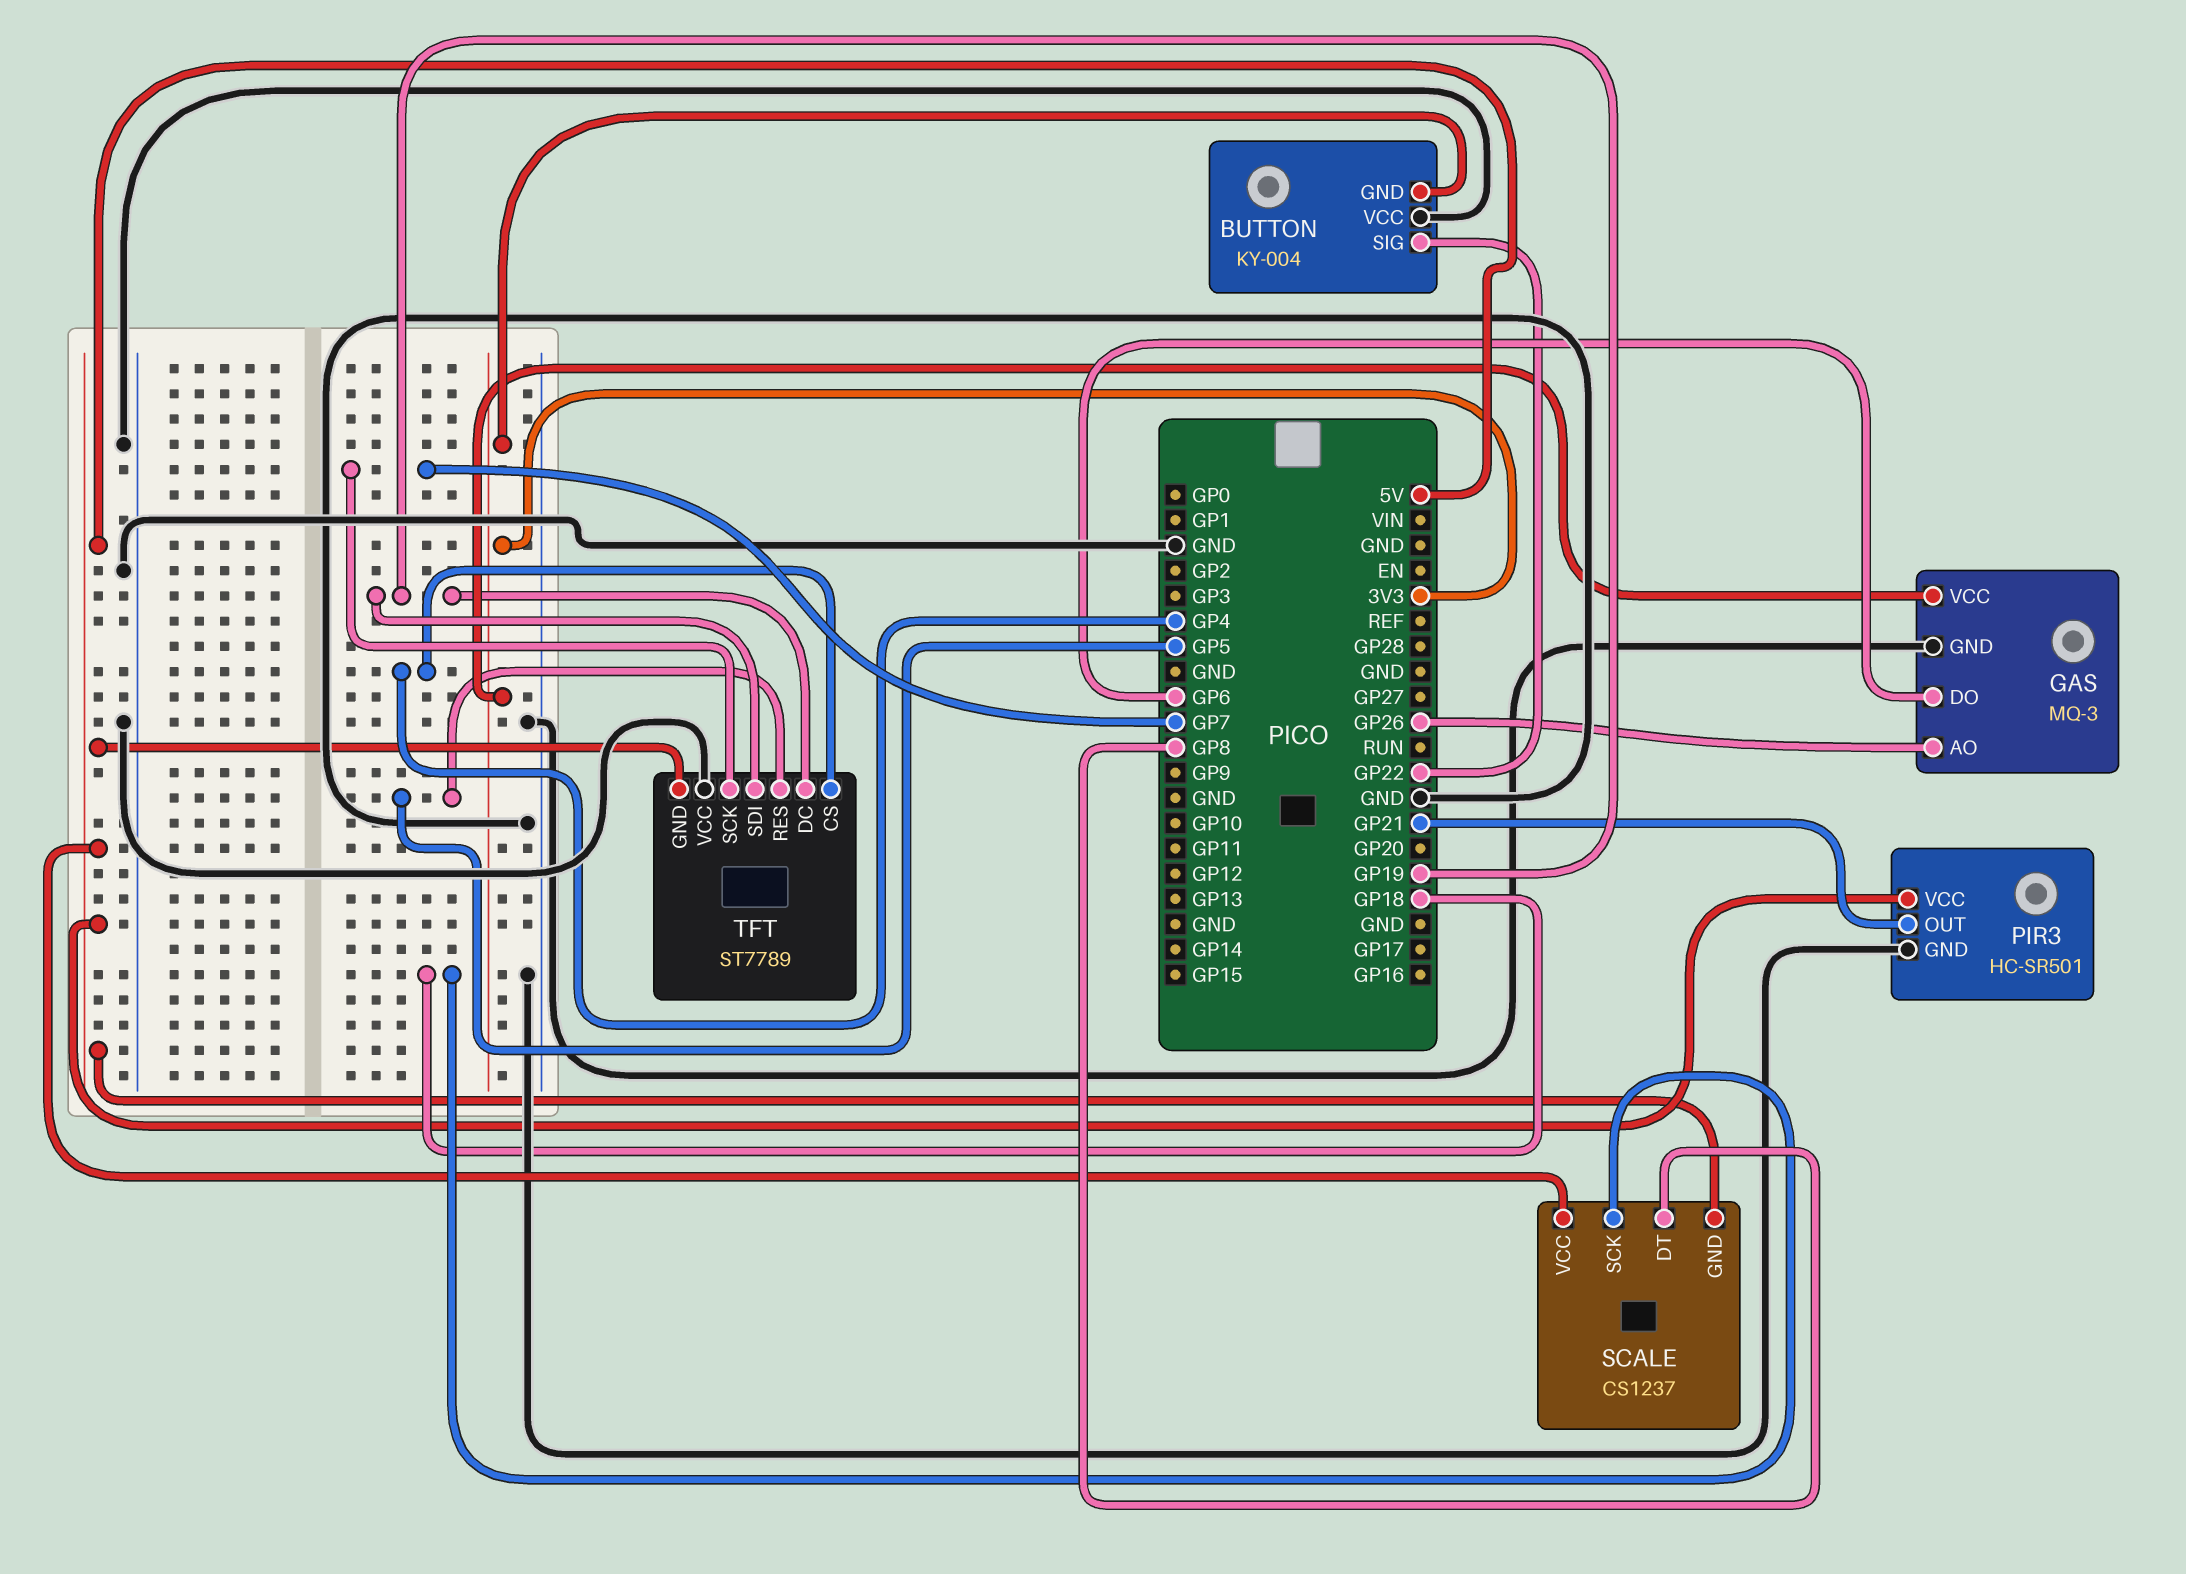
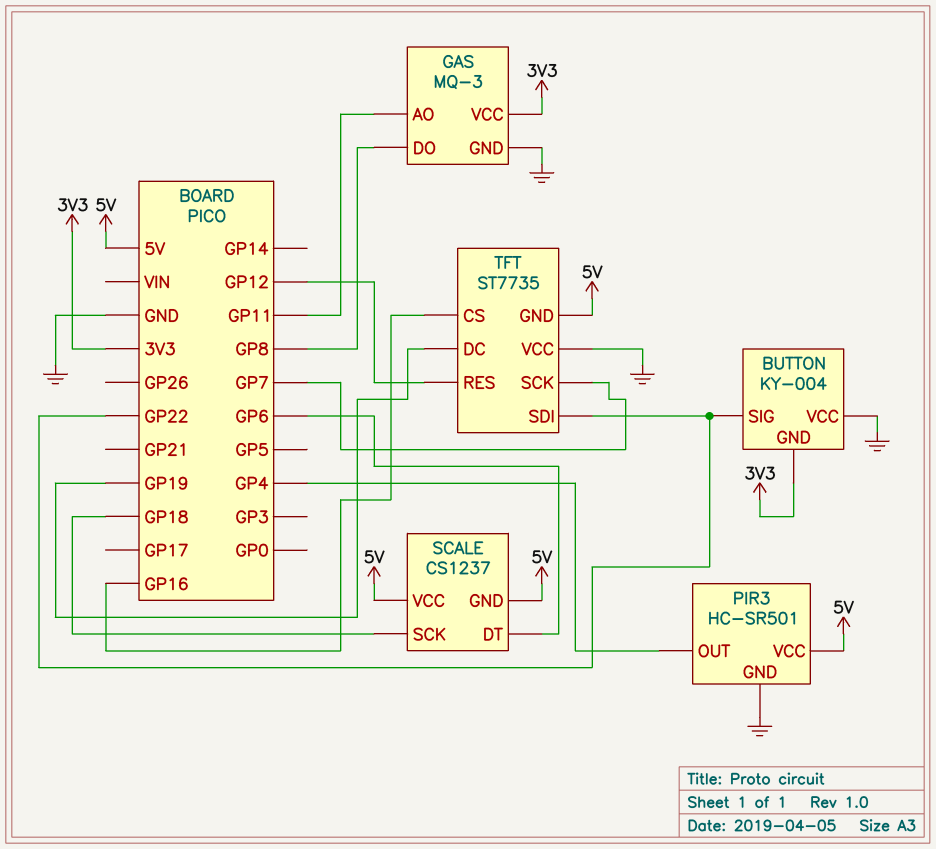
GAS pin AO: GP26 -> GP11
GAS pin DO: GP6 -> GP8
PIR3 pin OUT: GP21 -> GP4
SCALE pin DT: GP8 -> GP6
TFT: ST7789 -> ST7735
TFT pin CS: GP4 -> GP16
TFT pin RES: GP5 -> GP12
TFT pin SDI: GP19 -> GP22

